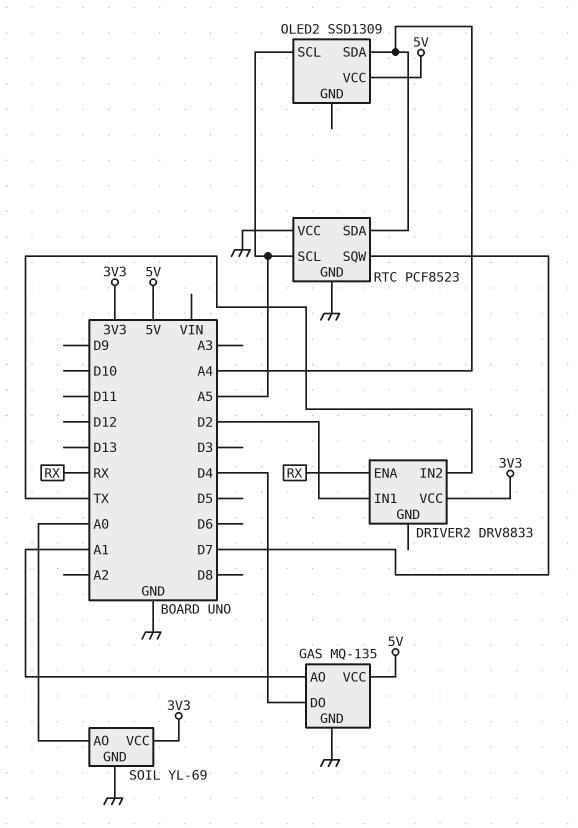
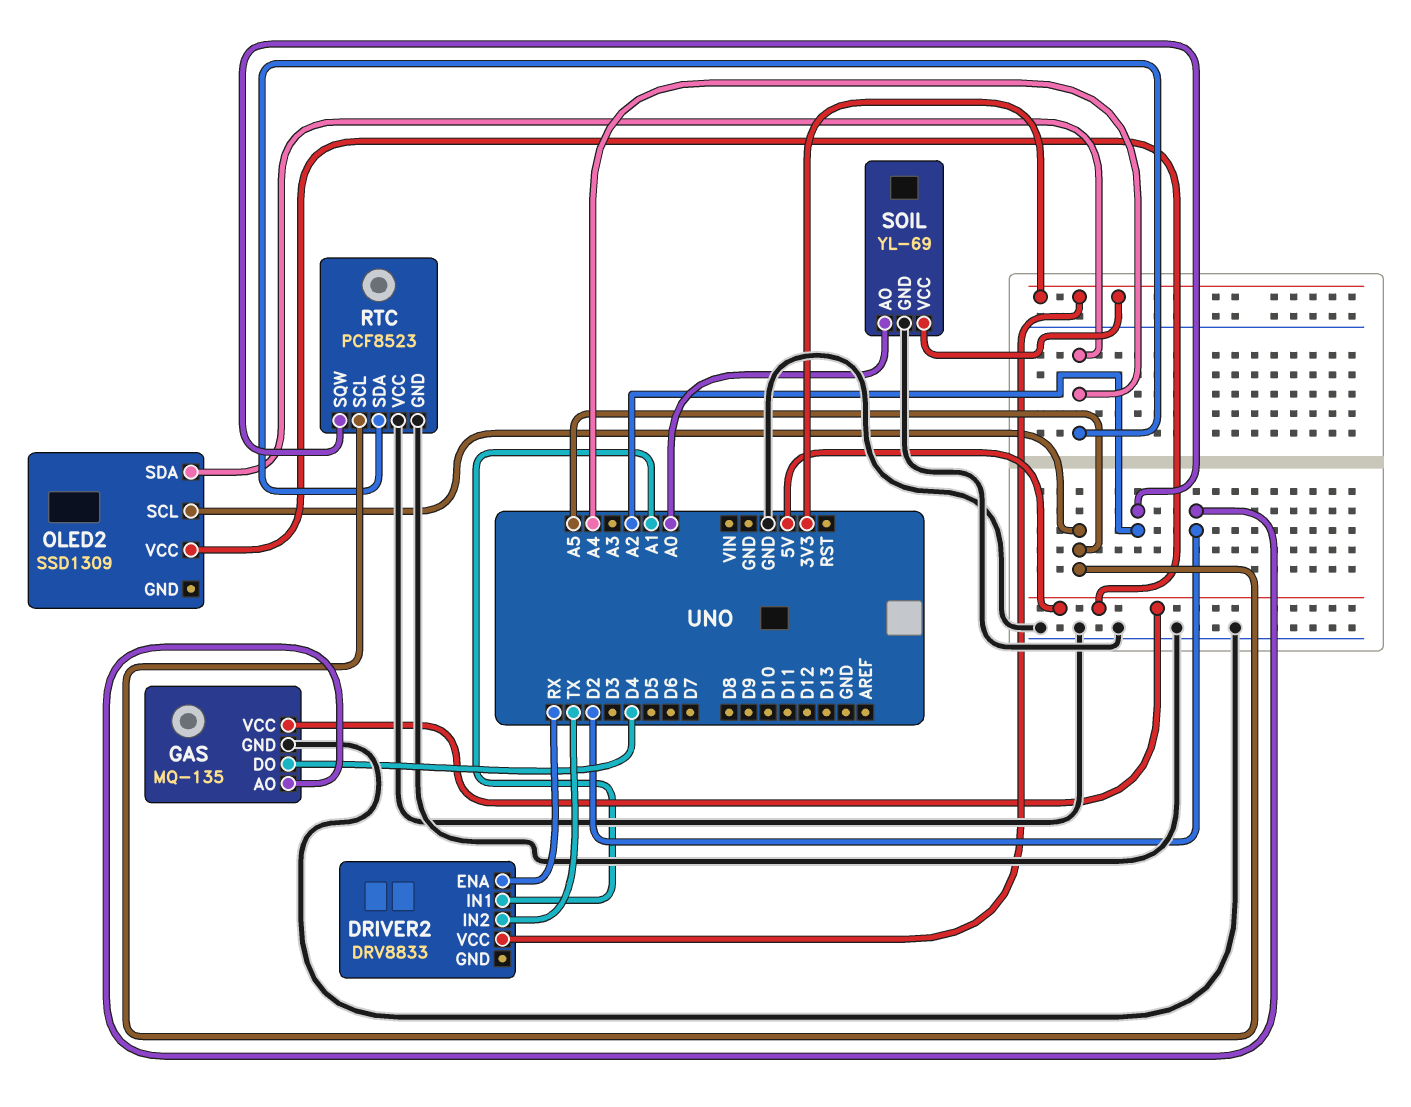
DRIVER2 pin IN1: D2 -> A1
GAS pin AO: A1 -> D2
RTC pin SQW: D7 -> A2

